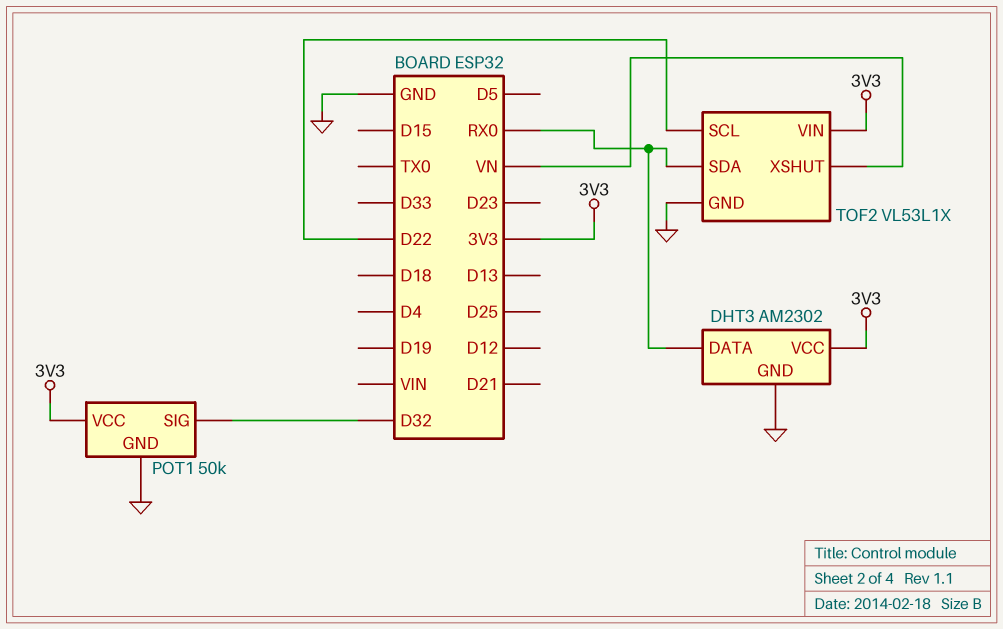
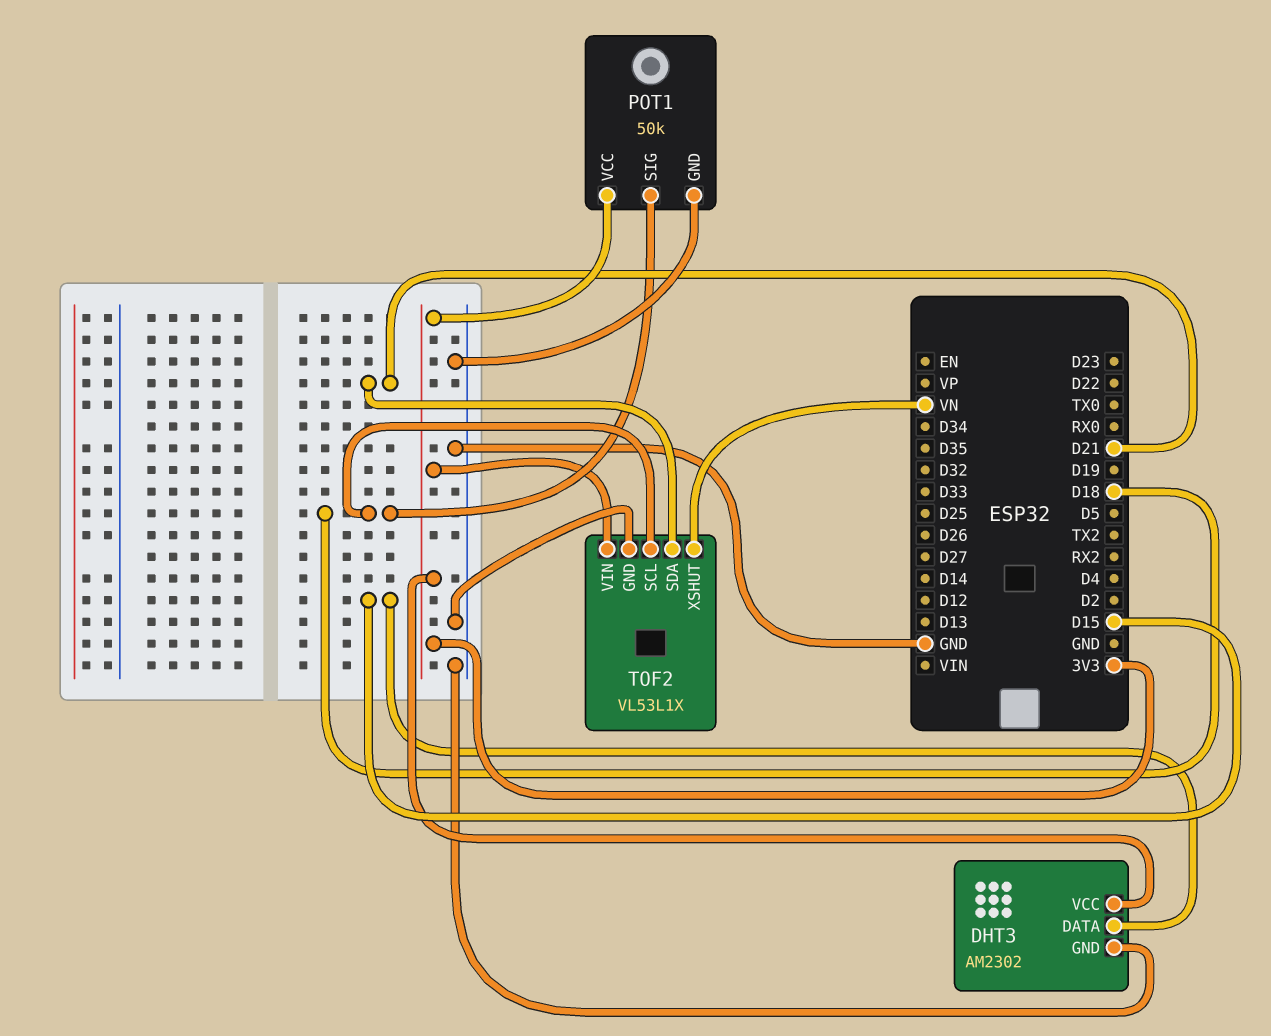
DHT3 pin DATA: RX0 -> D15
POT1 pin SIG: D32 -> D18
TOF2 pin SCL: D22 -> D18
TOF2 pin SDA: RX0 -> D21

